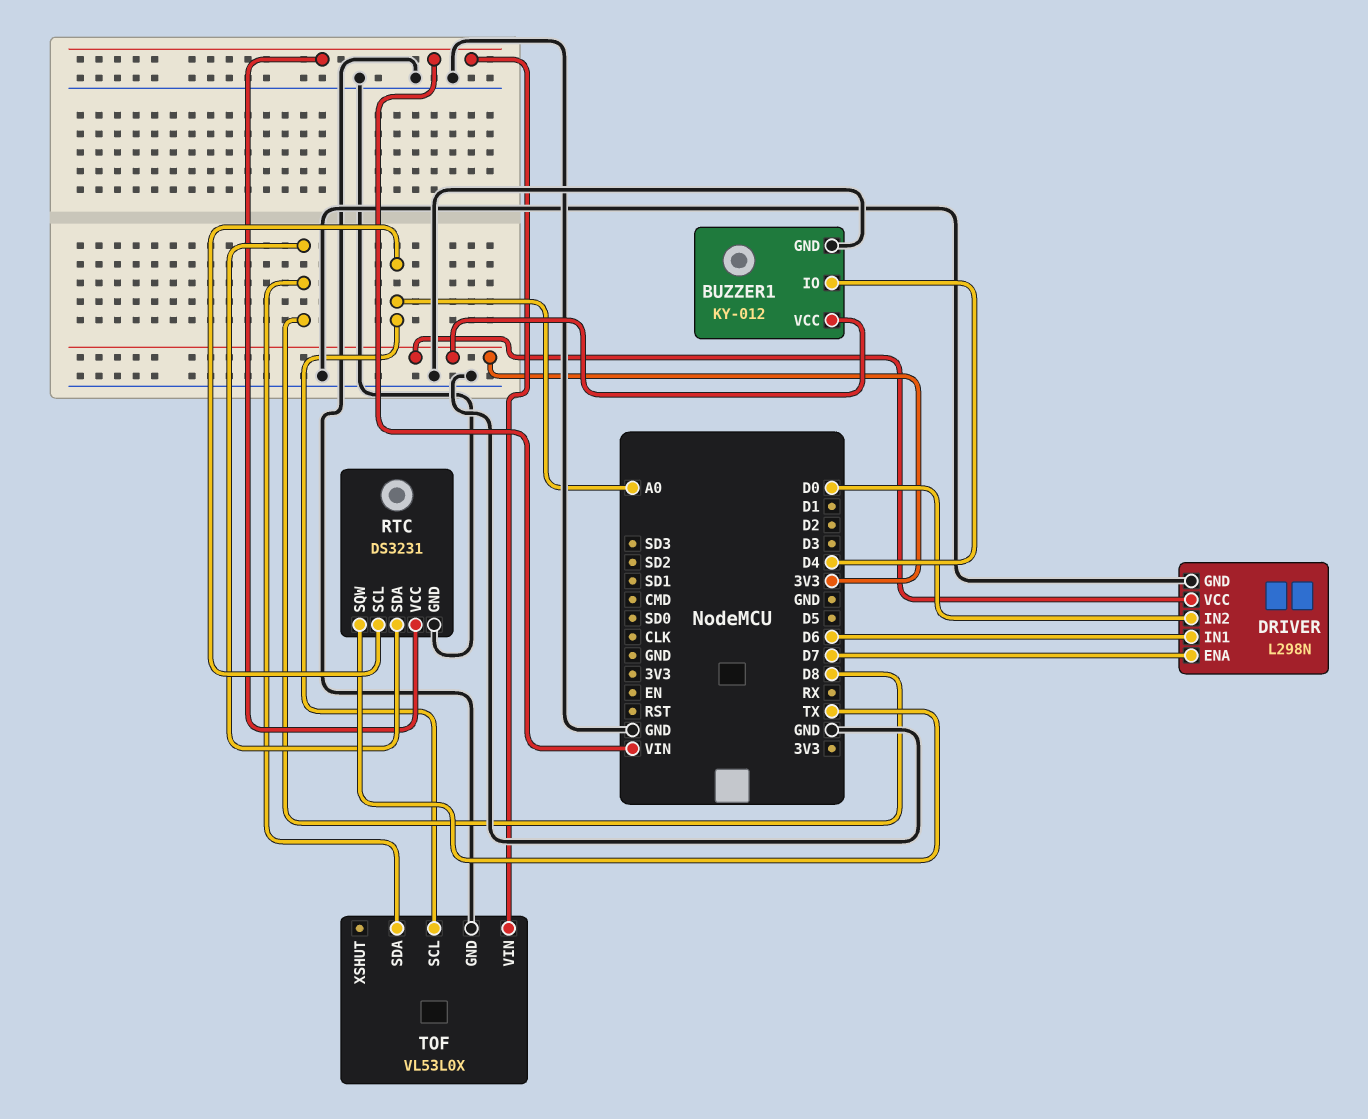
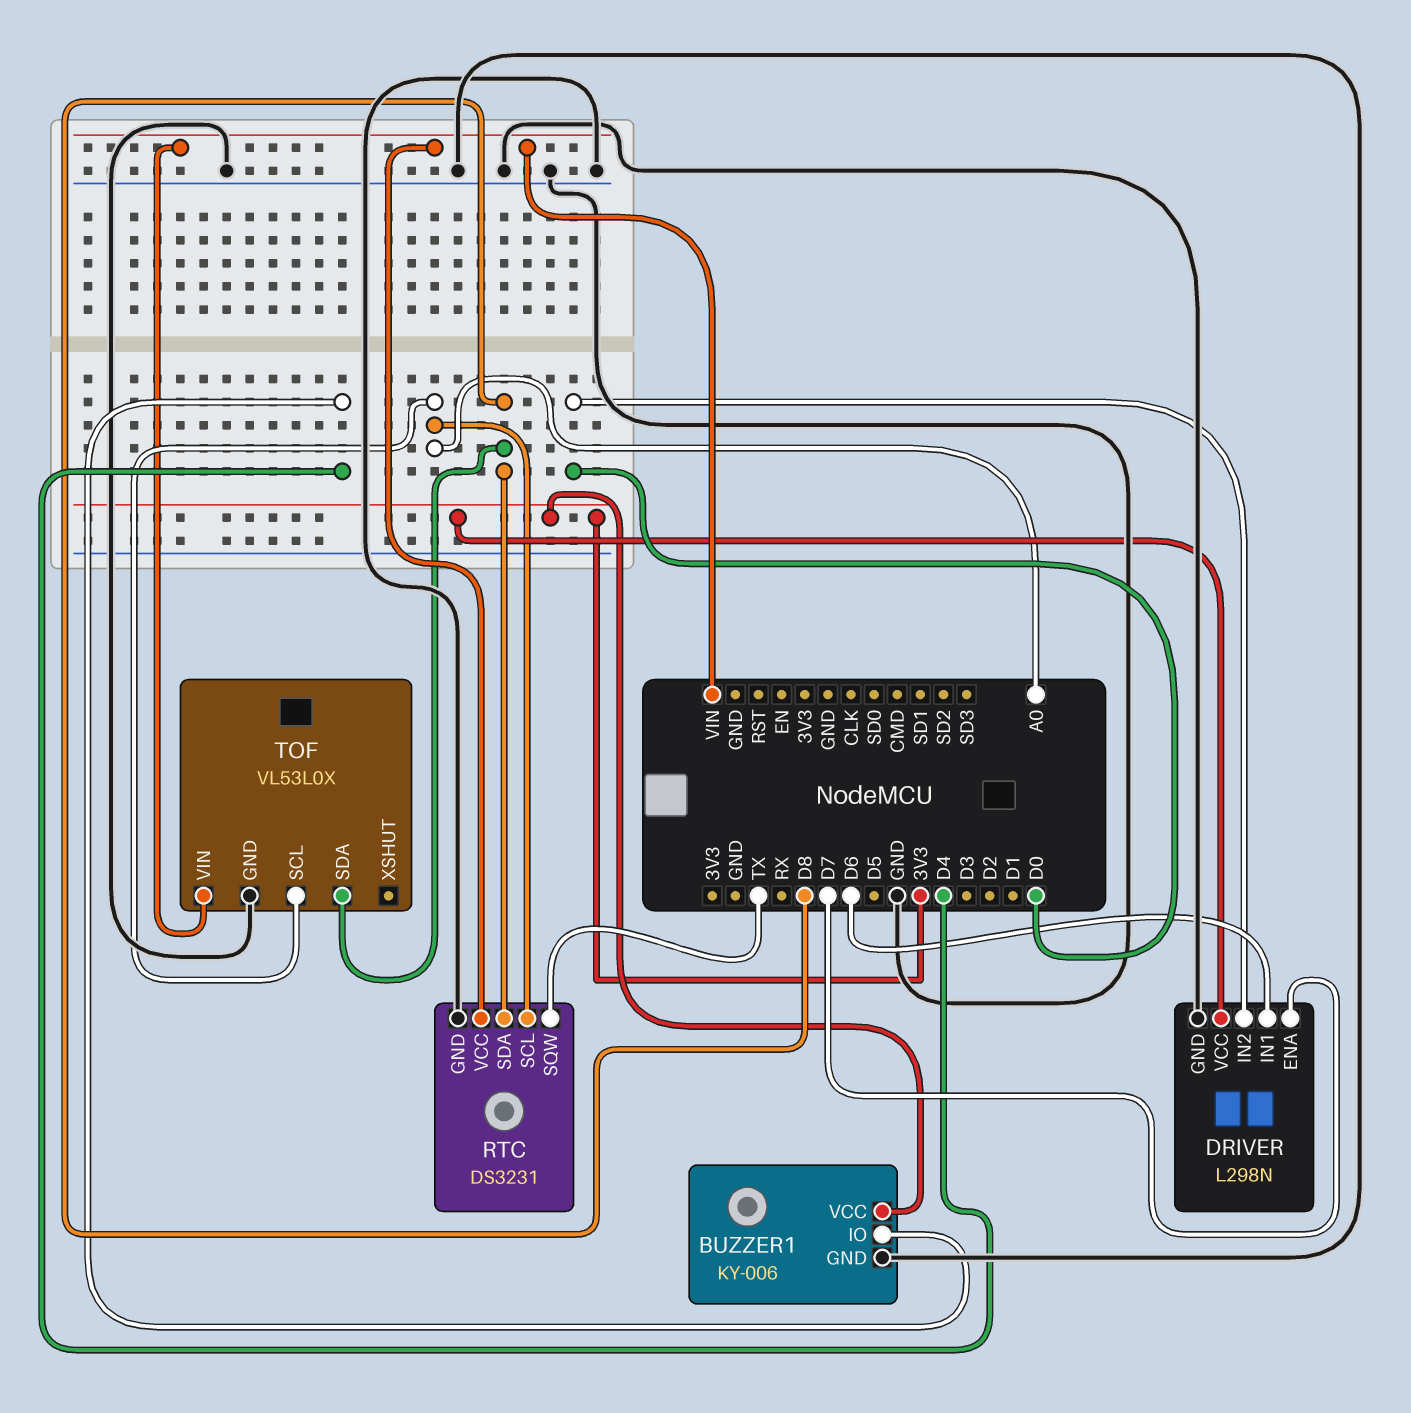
BUZZER1: KY-012 -> KY-006

